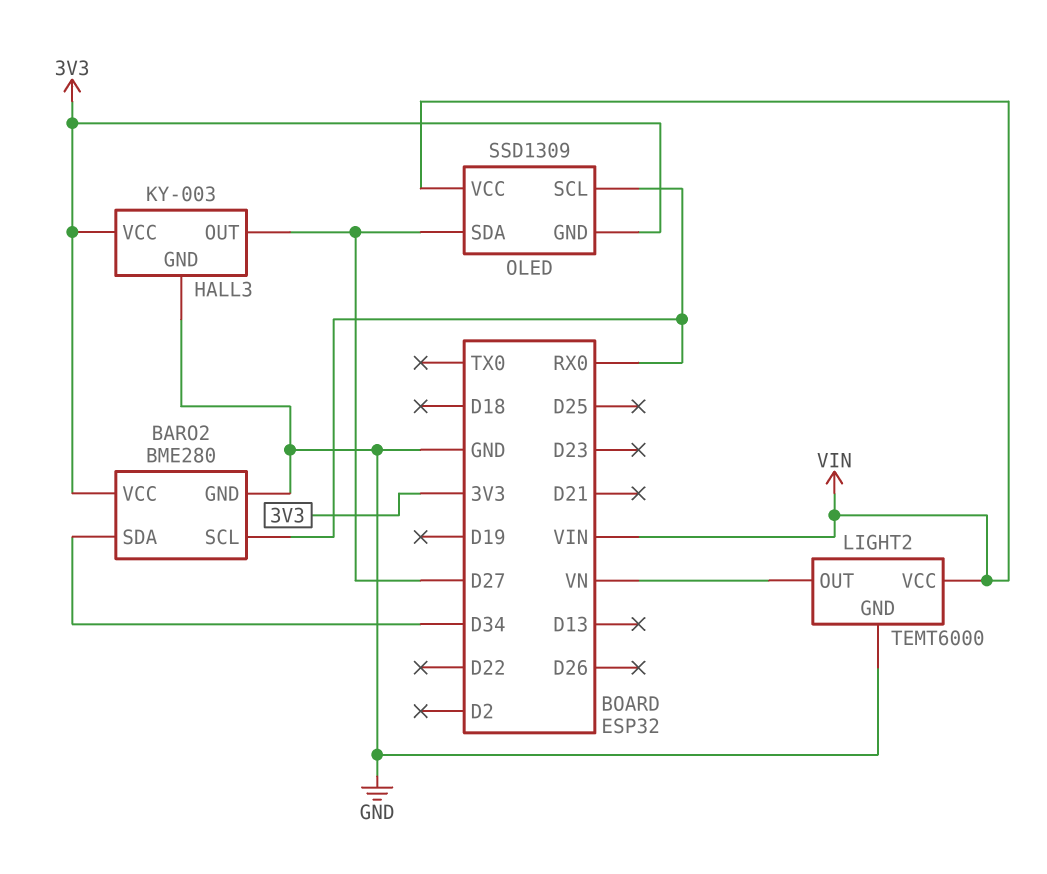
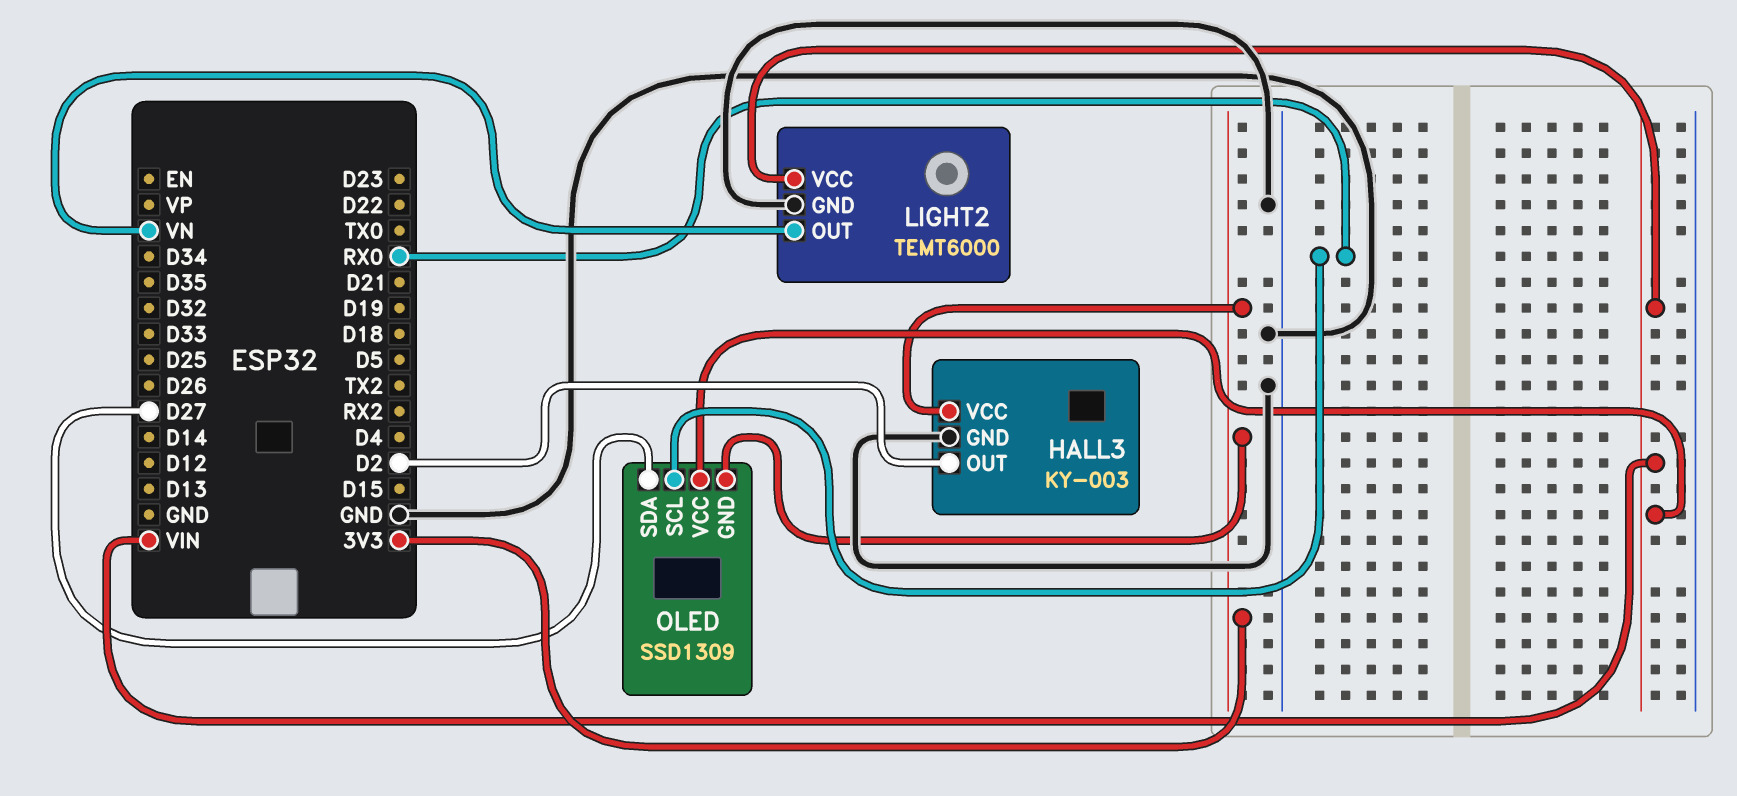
BARO2: BME280 -> none
BARO2 pin GND: GND -> none
BARO2 pin SCL: RX0 -> none
BARO2 pin SDA: D34 -> none
BARO2 pin VCC: 3V3 -> none
HALL3 pin OUT: D27 -> D2

